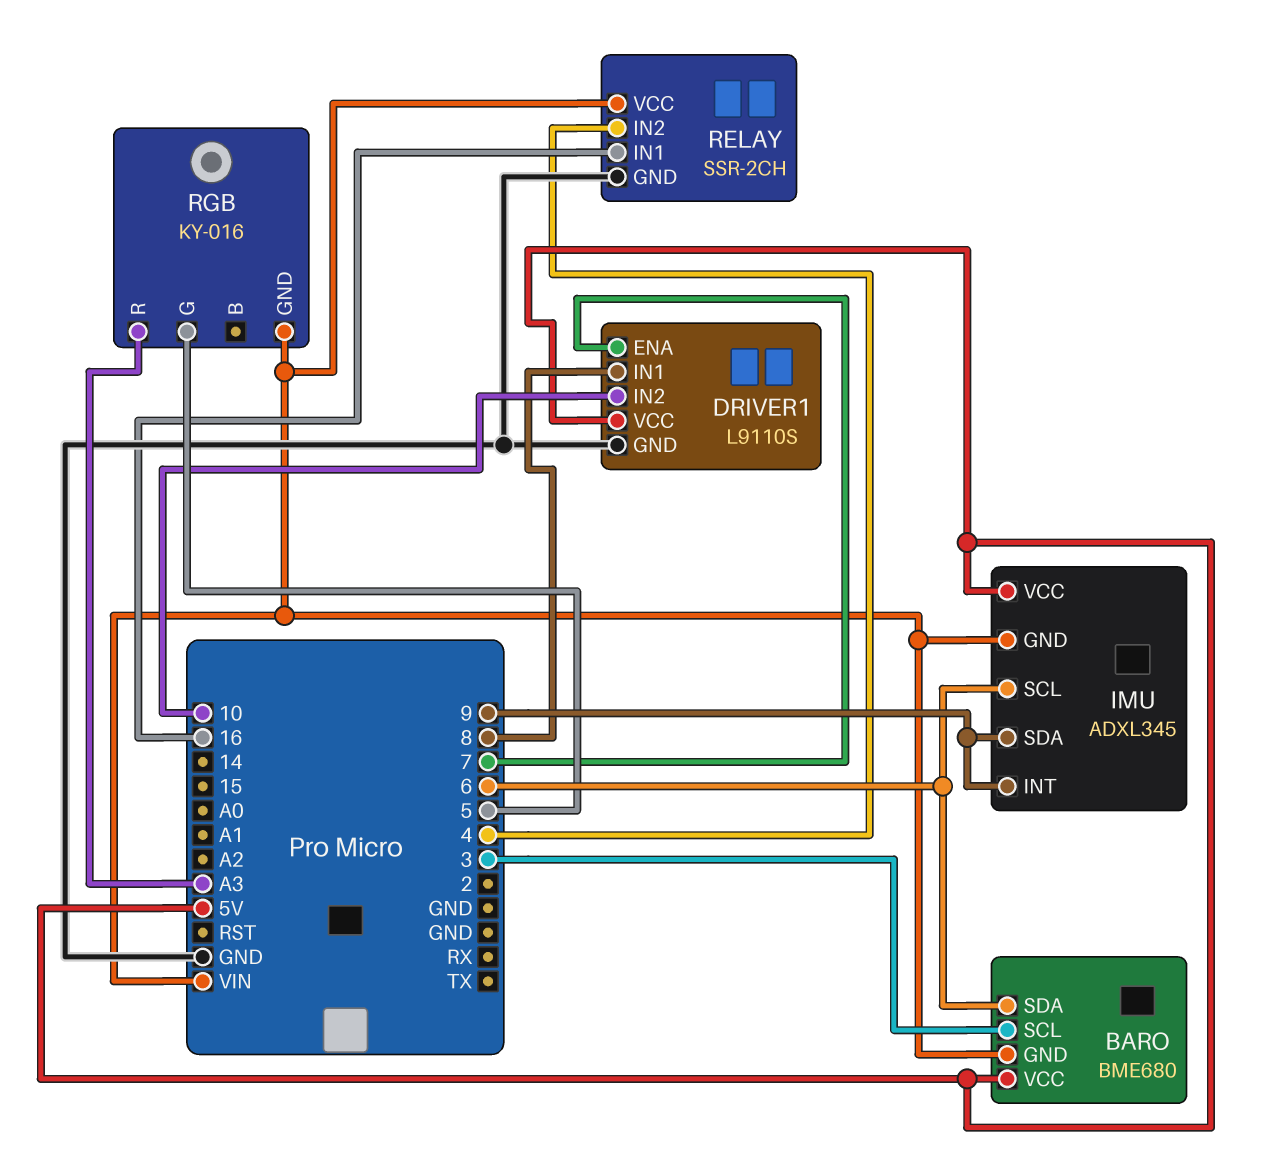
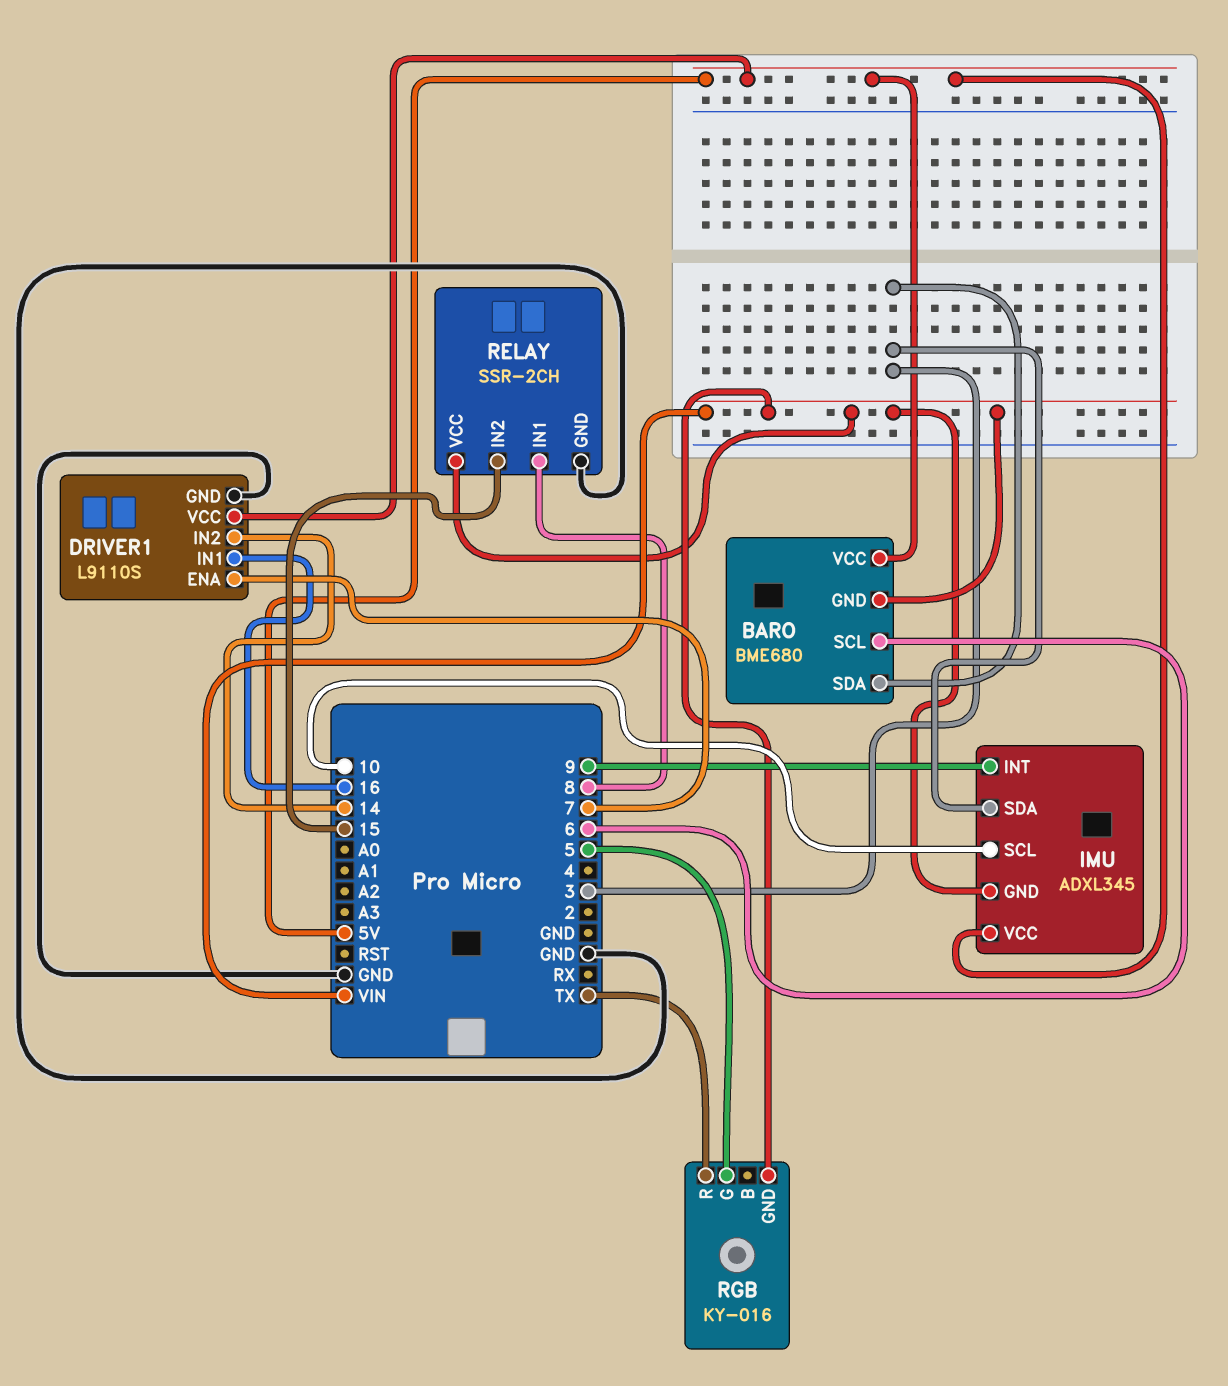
BARO pin SCL: 3 -> 6
BARO pin SDA: 6 -> 3
DRIVER1 pin IN1: 8 -> 16
DRIVER1 pin IN2: 10 -> 14
IMU pin SCL: 6 -> 10
IMU pin SDA: 9 -> 3
RELAY pin IN1: 16 -> 8
RELAY pin IN2: 4 -> 15
RGB pin R: A3 -> TX

